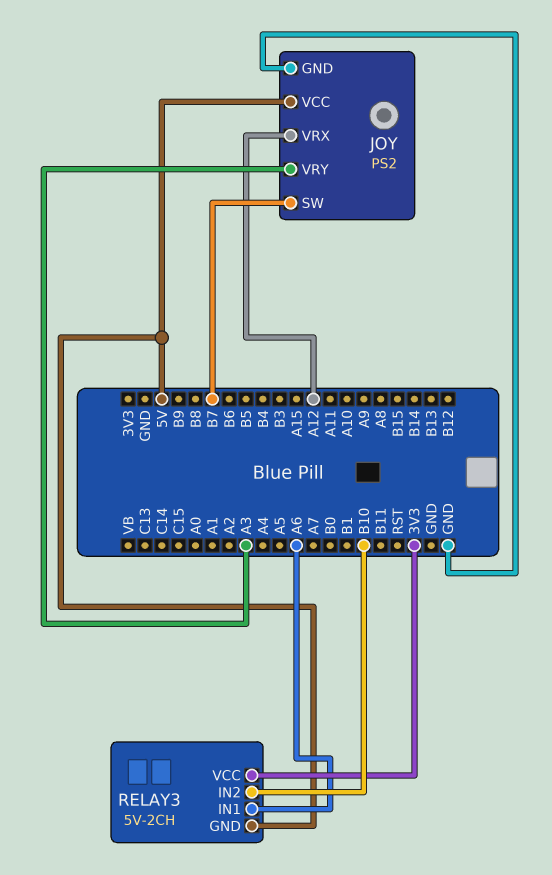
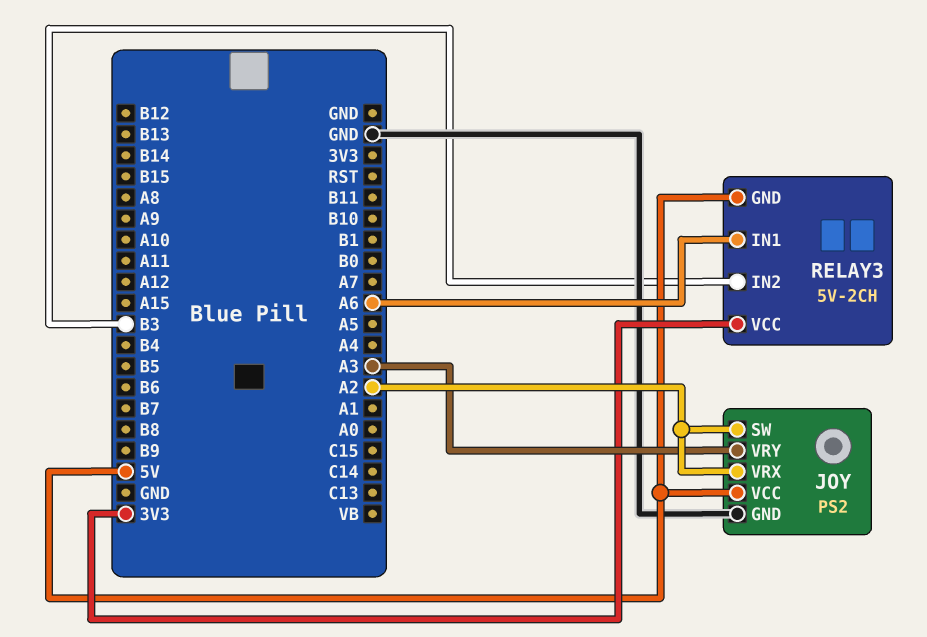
JOY pin SW: B7 -> A2
JOY pin VRX: A12 -> A2
RELAY3 pin IN2: B10 -> B3

